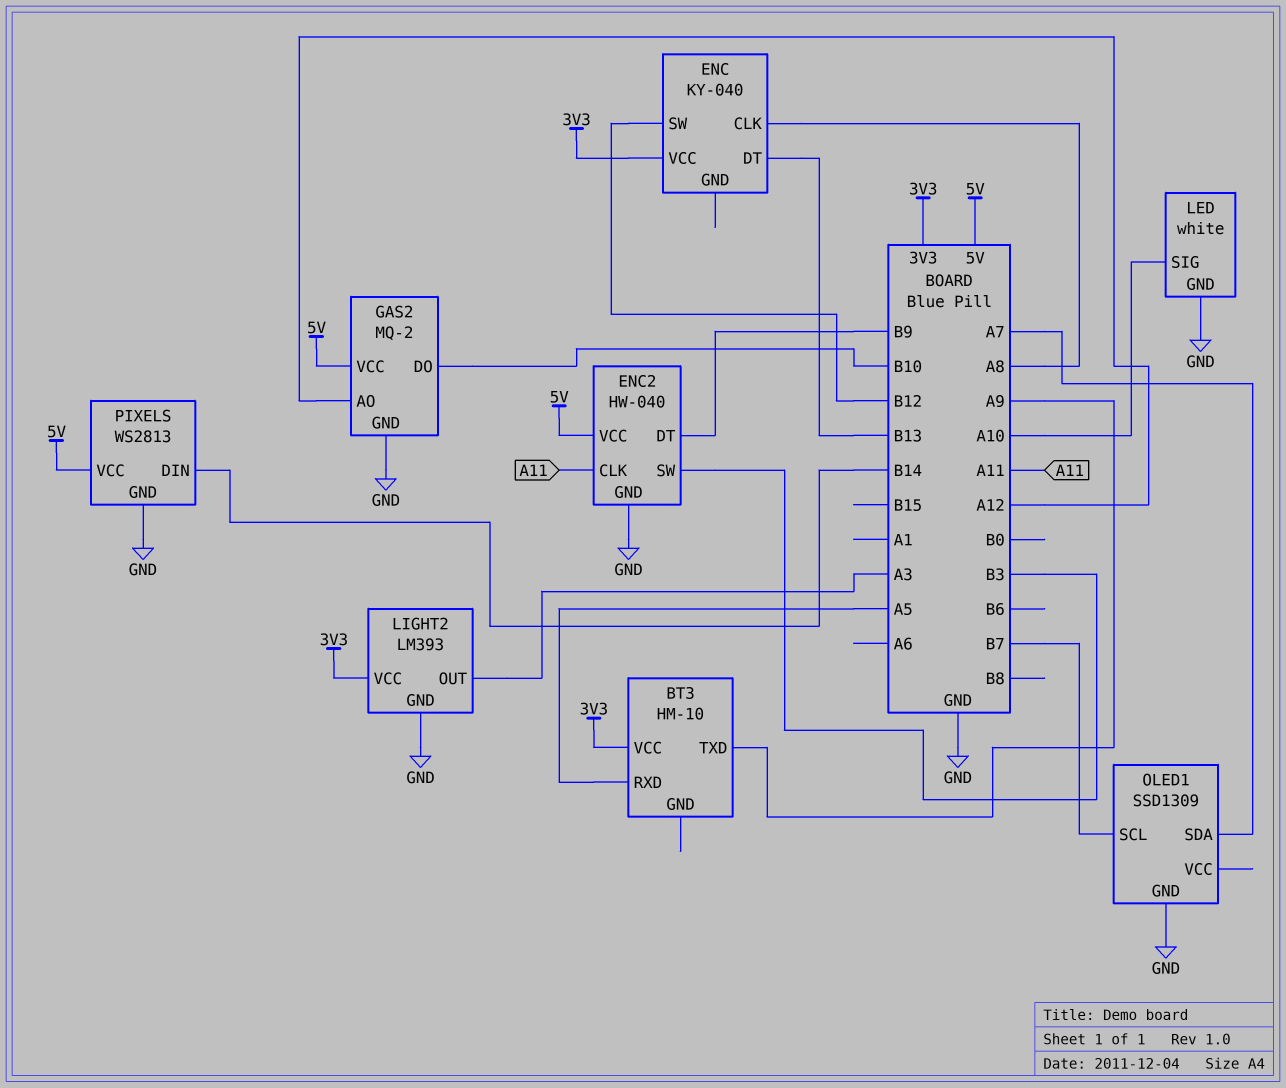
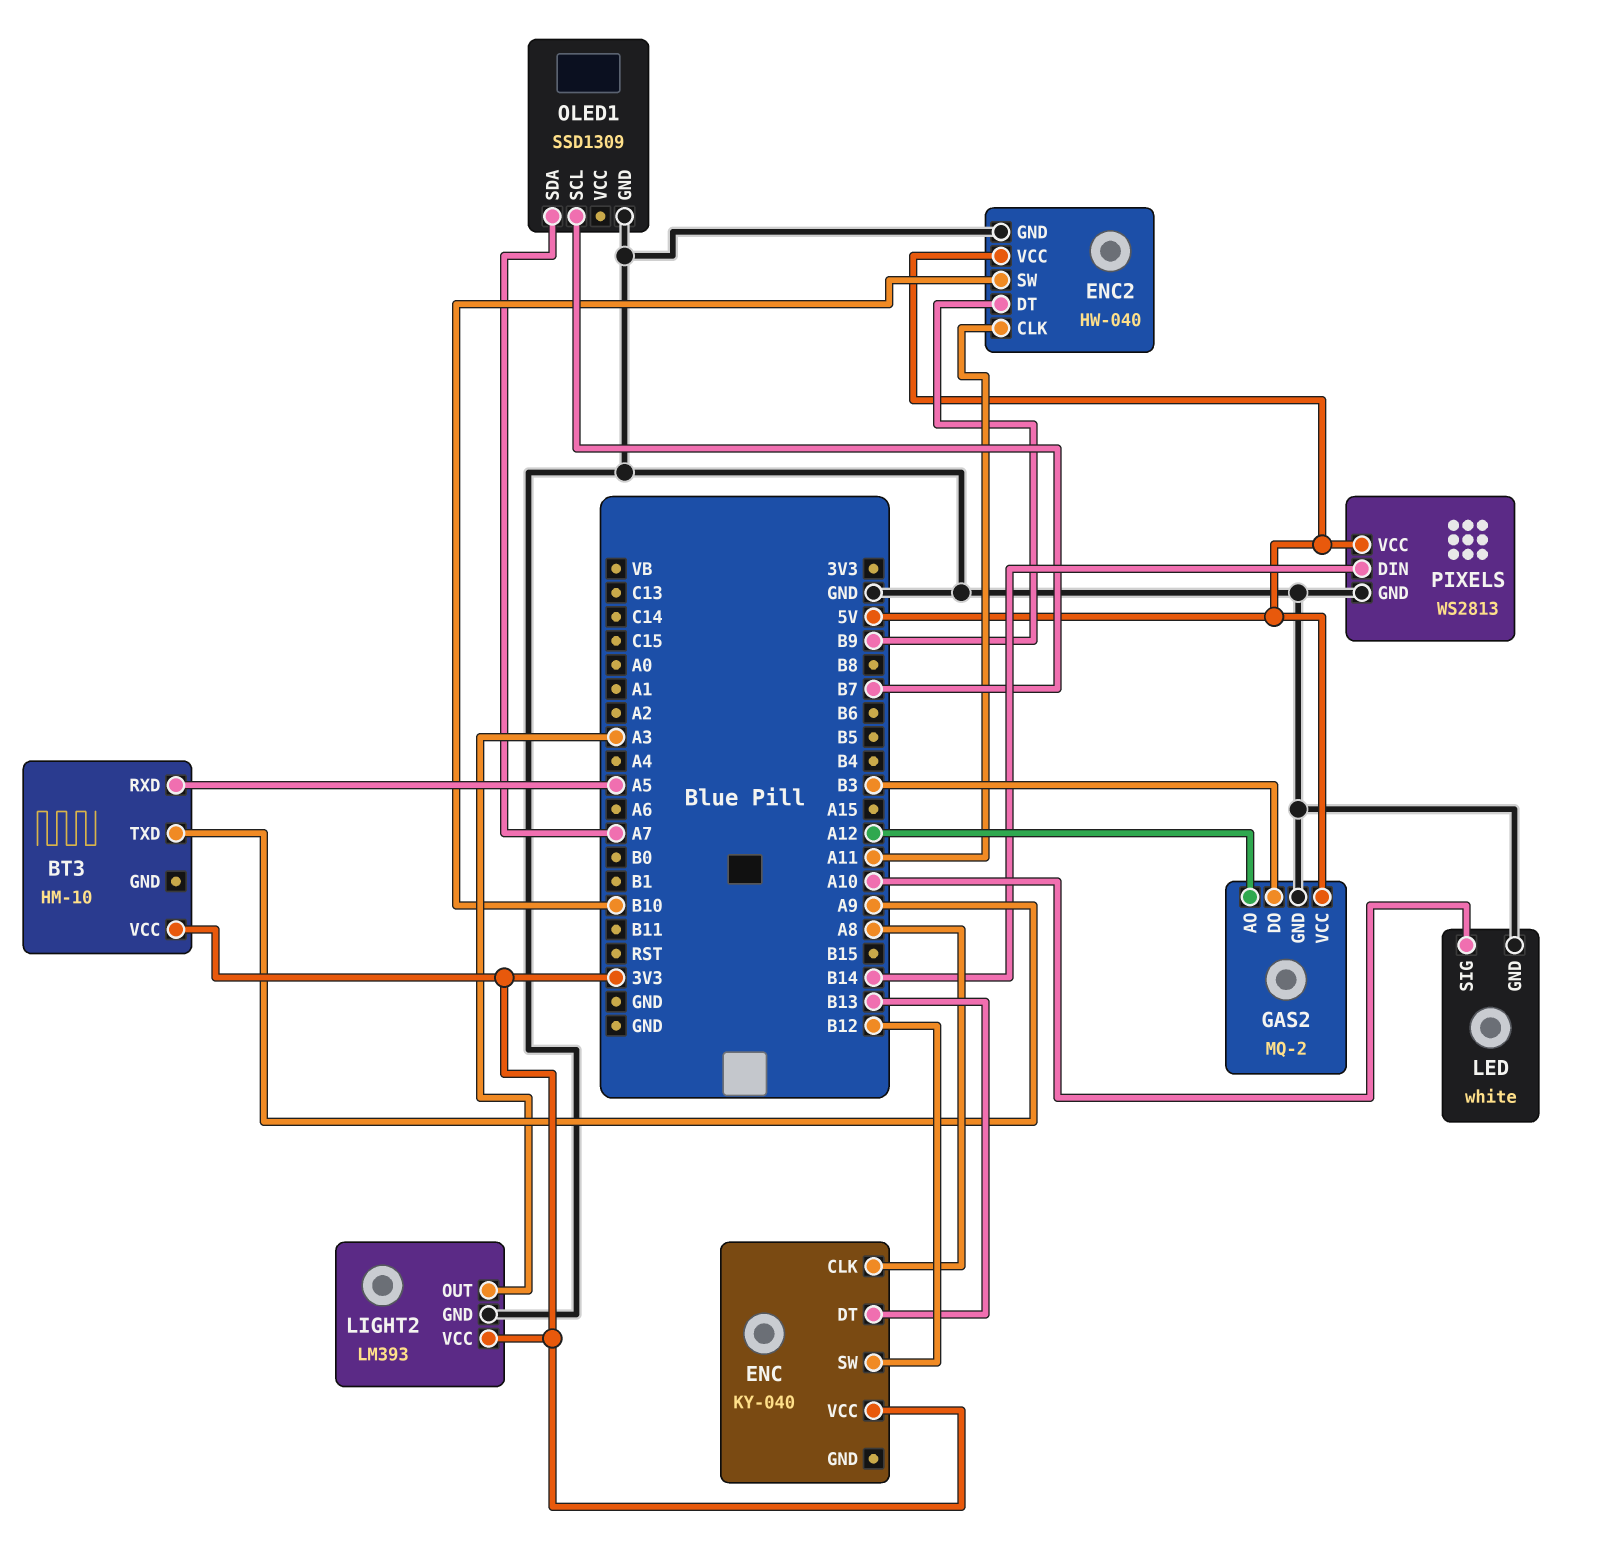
ENC2 pin SW: B3 -> B10
GAS2 pin DO: B10 -> B3

